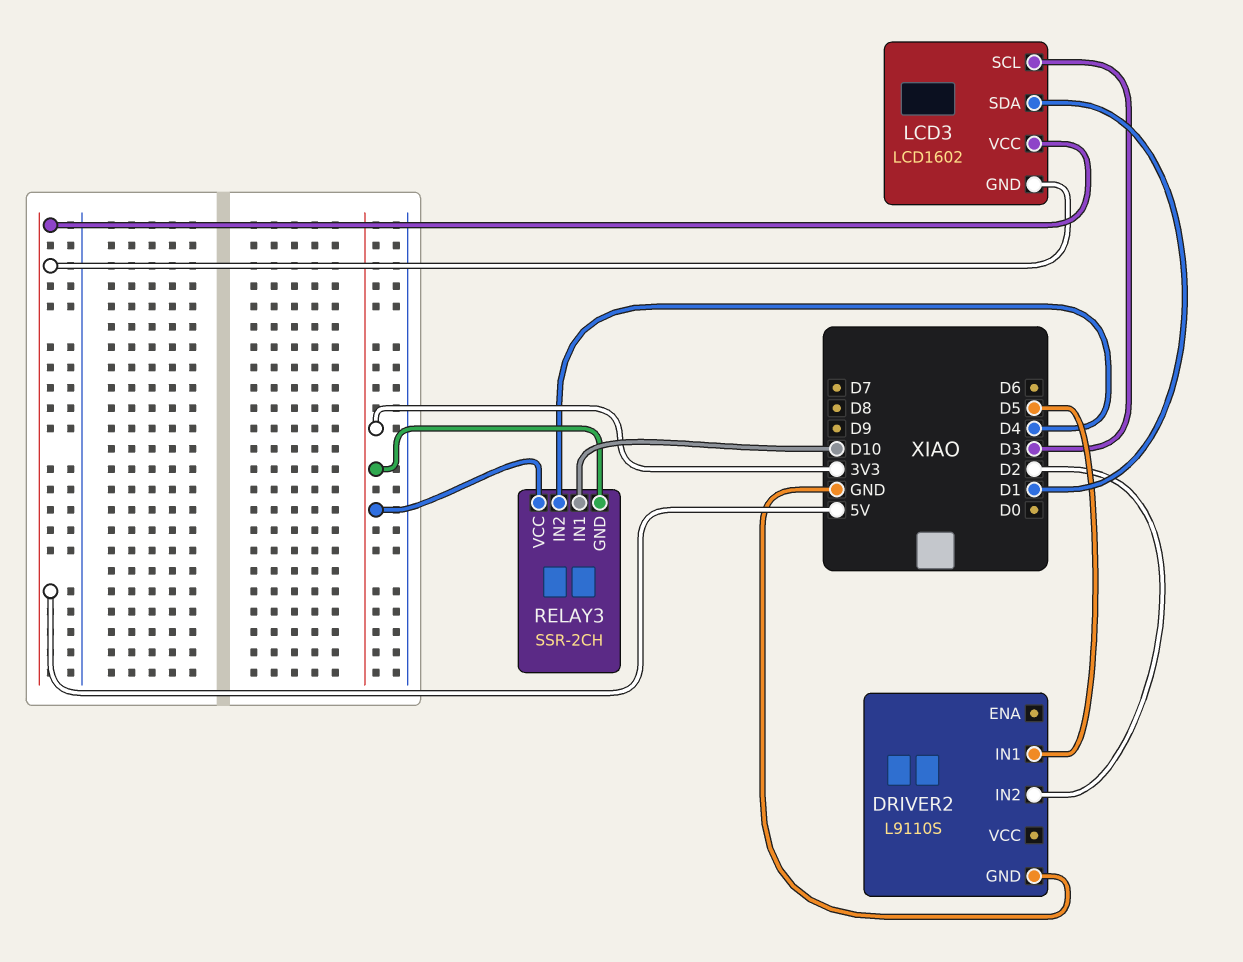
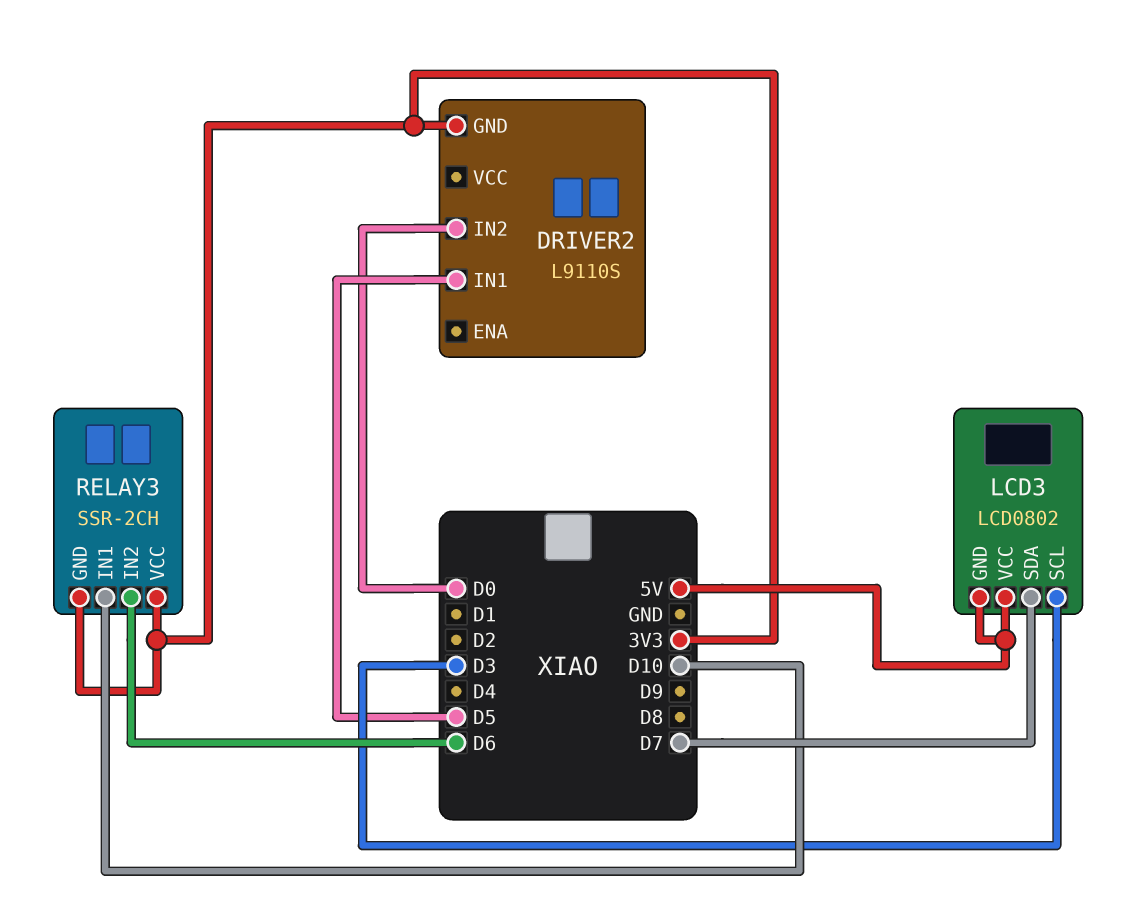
DRIVER2 pin GND: GND -> 3V3
DRIVER2 pin IN2: D2 -> D0
LCD3: LCD1602 -> LCD0802
LCD3 pin SDA: D1 -> D7
RELAY3 pin IN2: D4 -> D6

